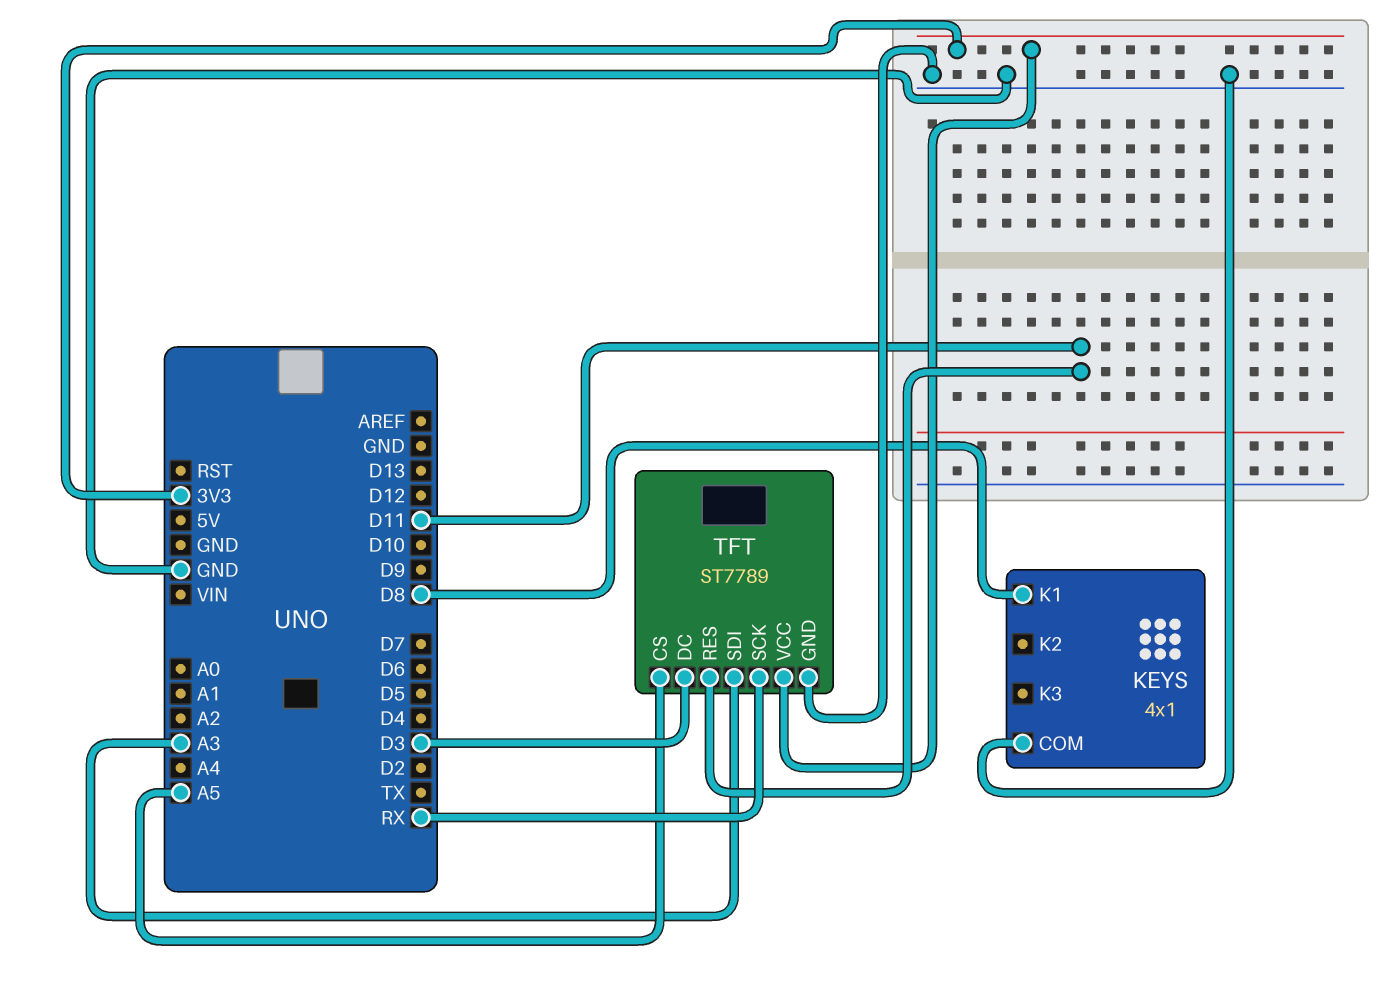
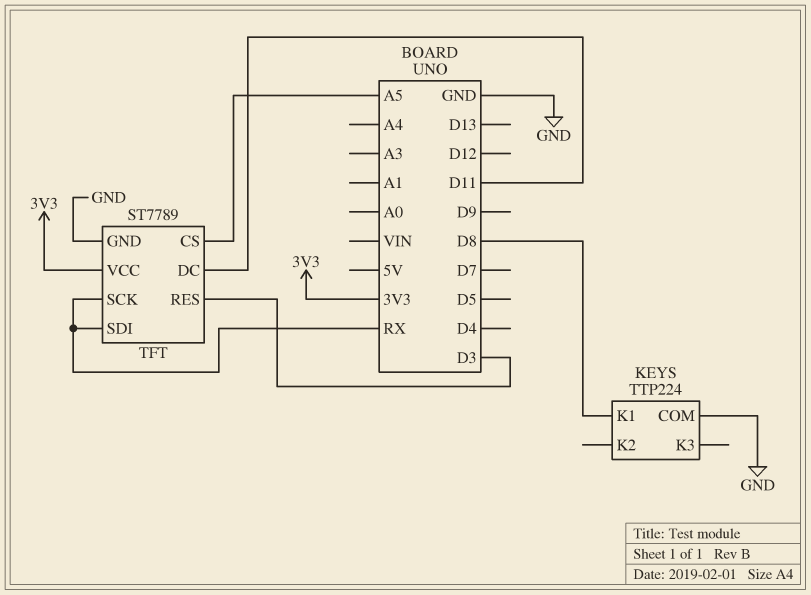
KEYS: 4x1 -> TTP224
TFT pin DC: D3 -> D11
TFT pin RES: D11 -> D3
TFT pin SDI: A3 -> RX

